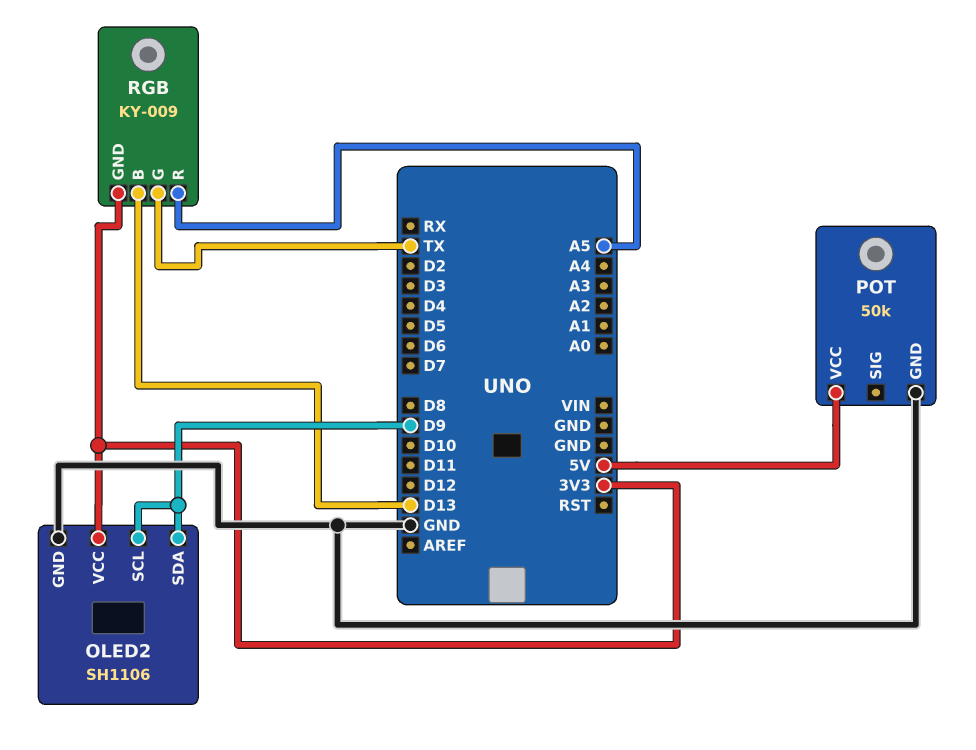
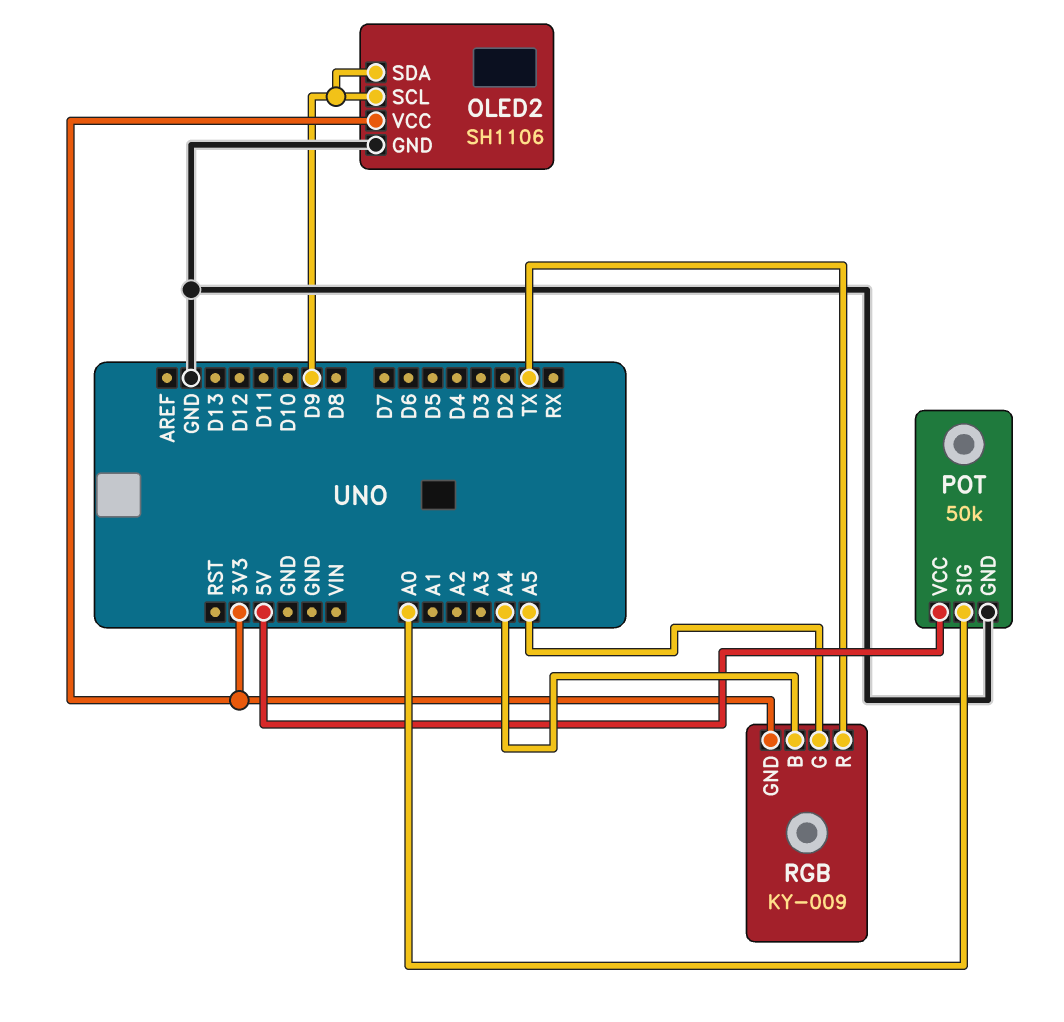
POT pin SIG: none -> A0
RGB pin B: D13 -> A4
RGB pin G: TX -> A5
RGB pin R: A5 -> TX

